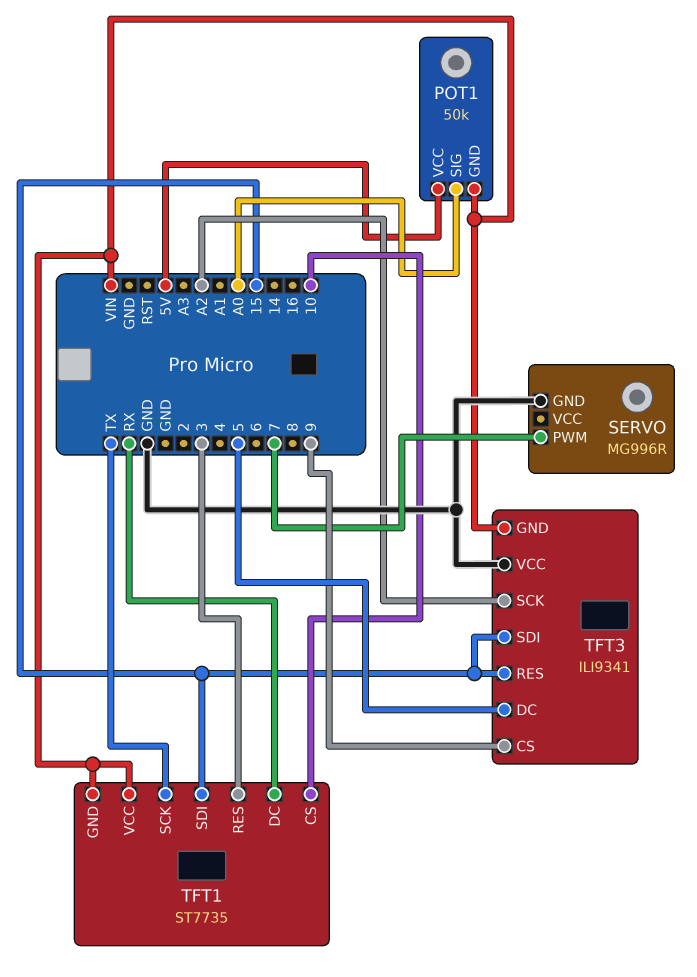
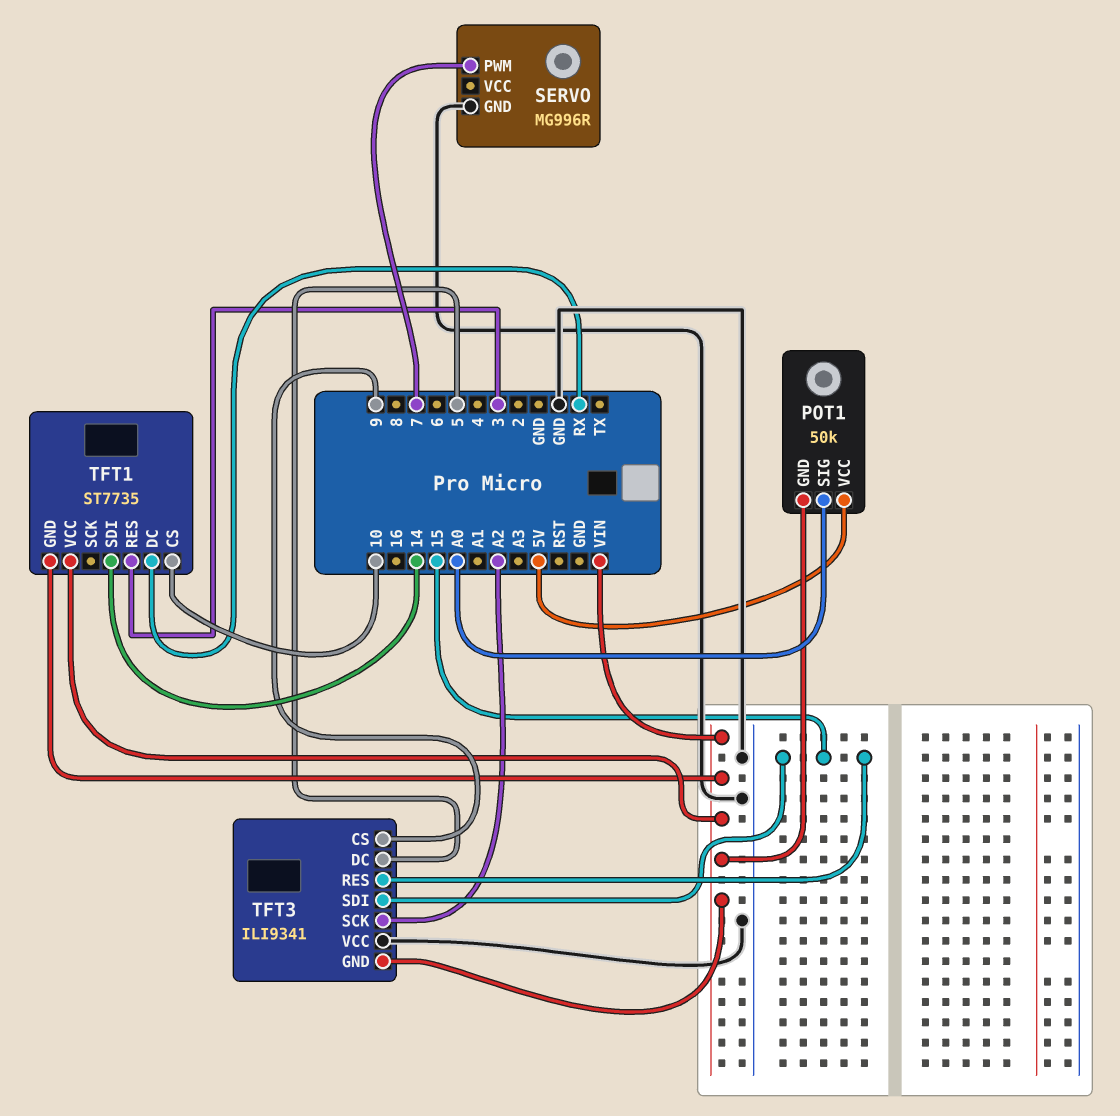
TFT1 pin SCK: TX -> none
TFT1 pin SDI: 15 -> 14

